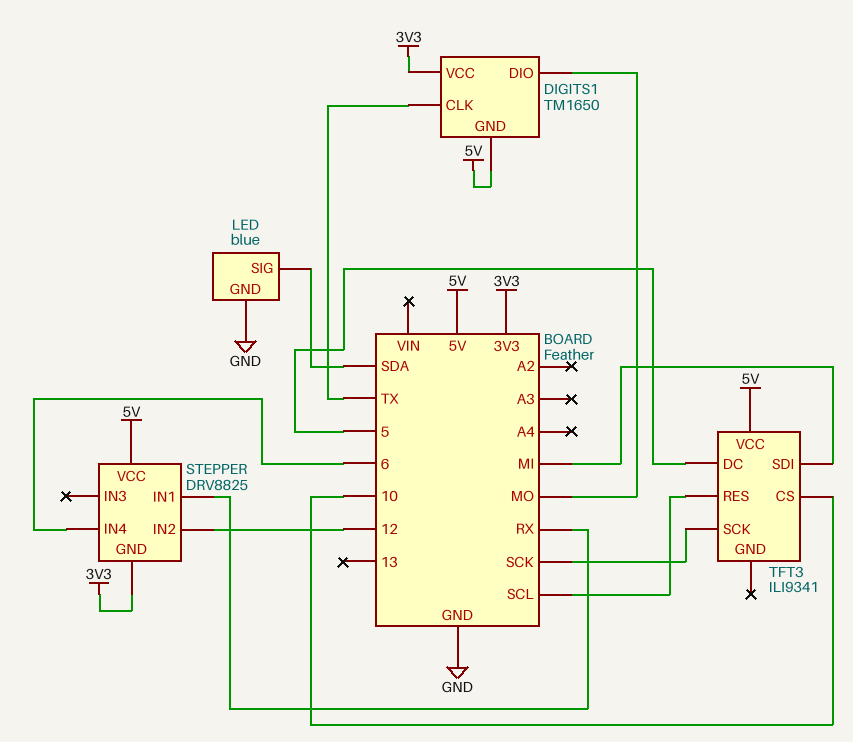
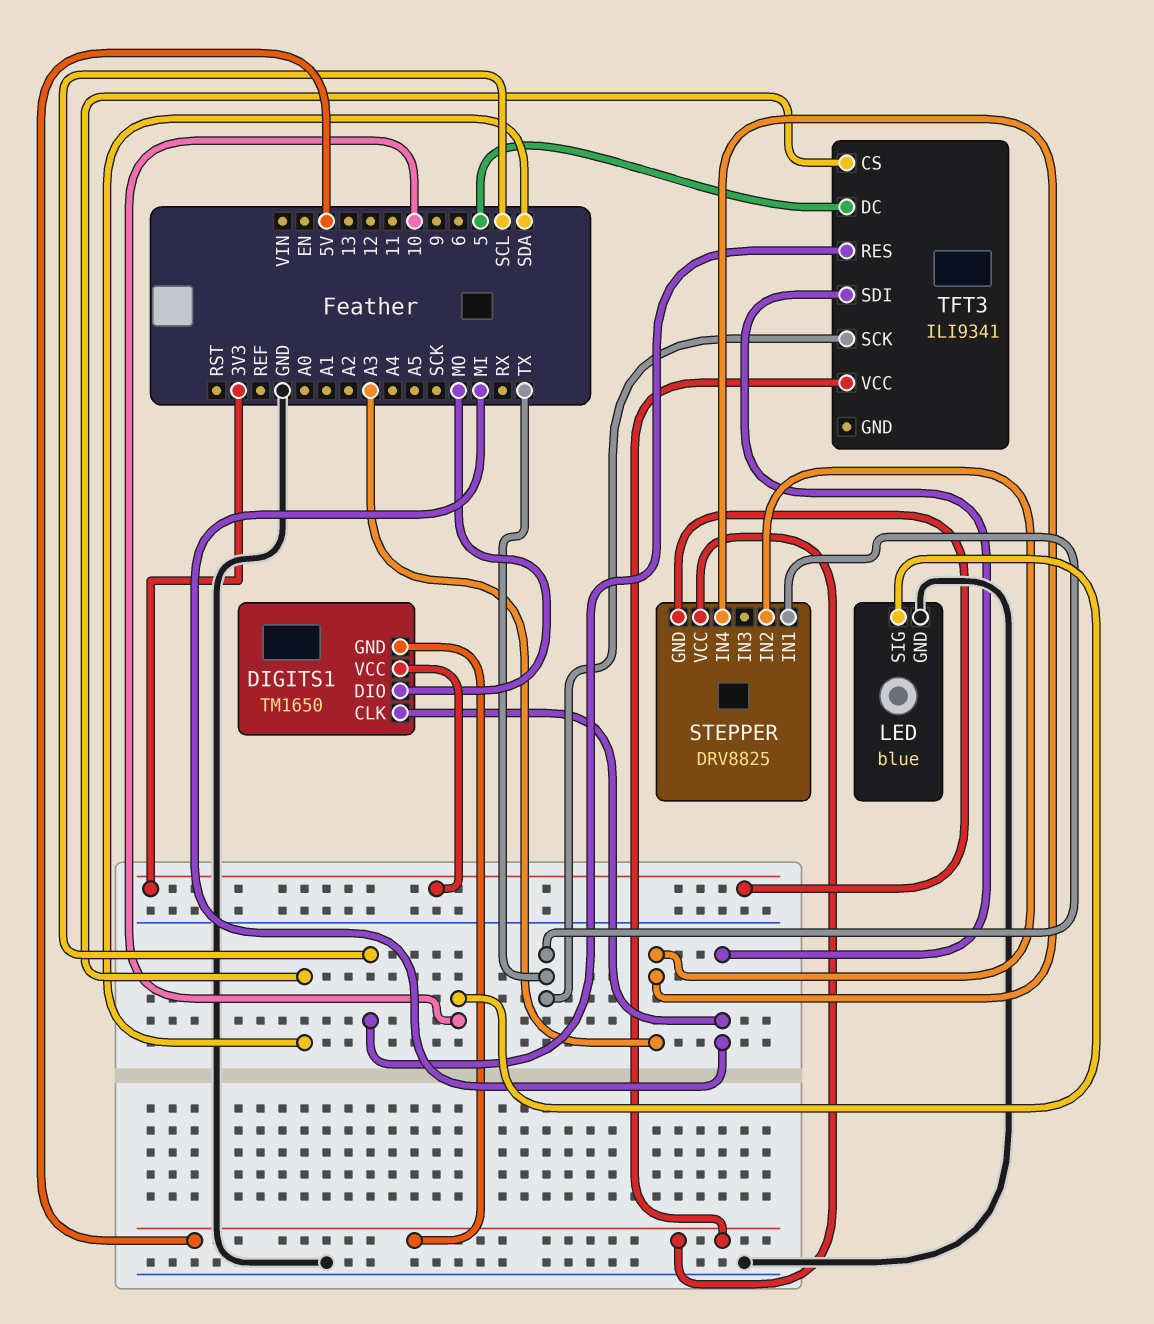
DIGITS1 pin CLK: TX -> MI
LED pin SIG: SDA -> 10
STEPPER pin IN1: RX -> TX
STEPPER pin IN2: 12 -> A3
STEPPER pin IN4: 6 -> A3
TFT3 pin CS: 10 -> SDA
TFT3 pin SCK: SCK -> TX

